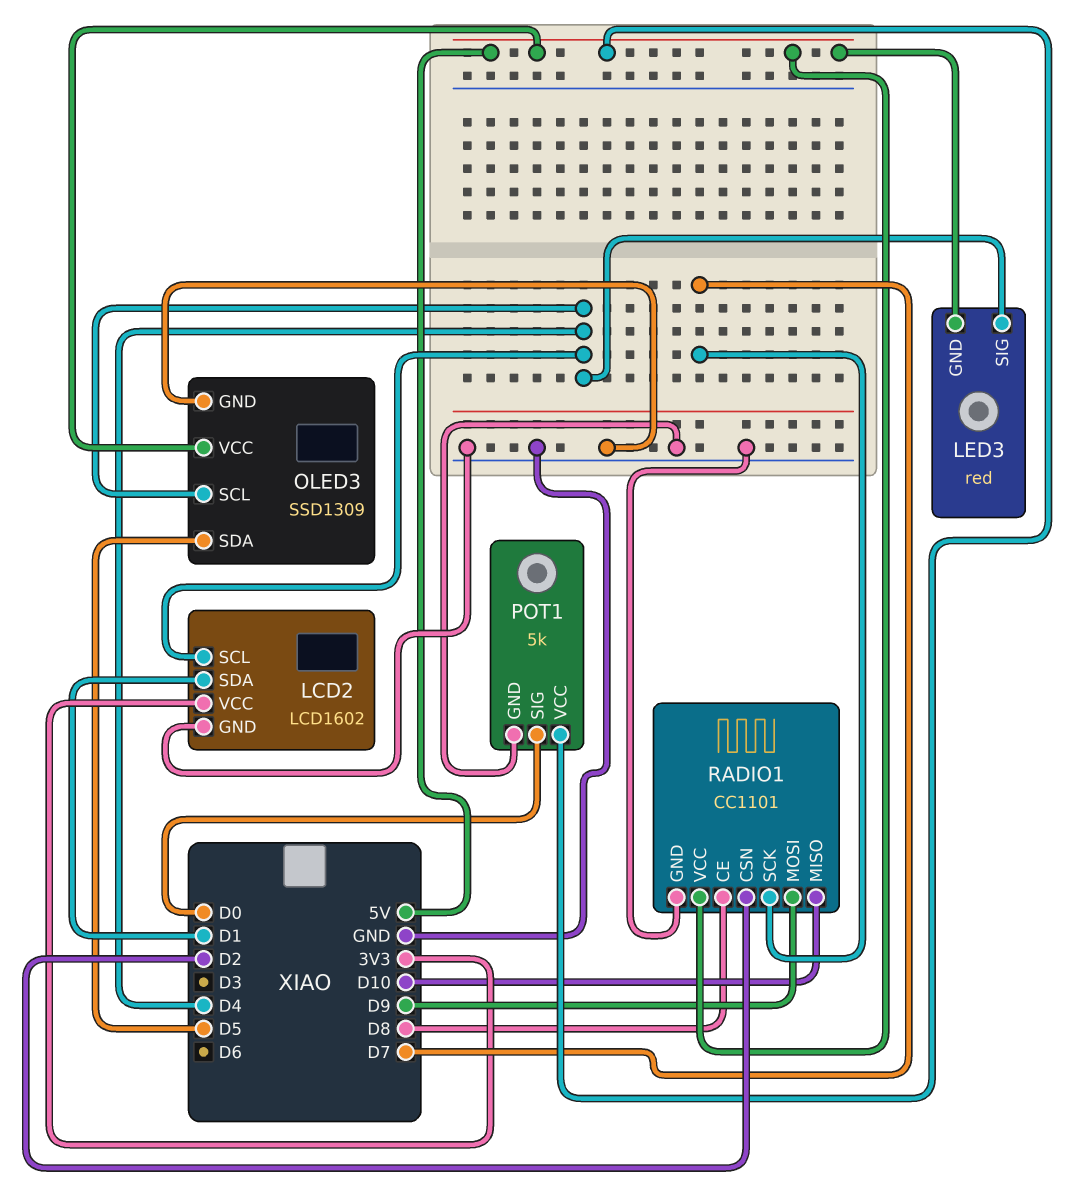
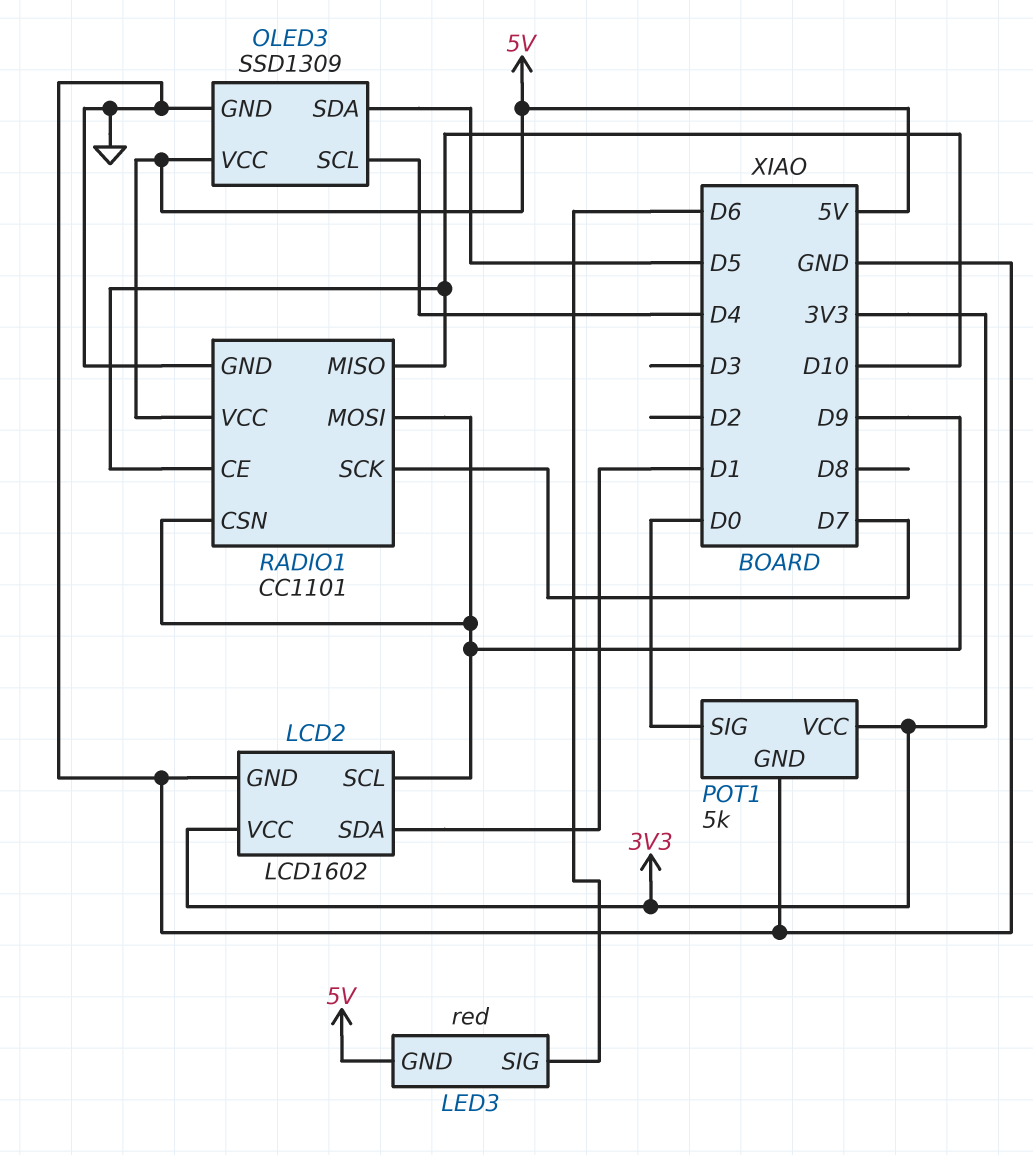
LCD2 pin SCL: D4 -> D9
LED3 pin SIG: D4 -> D6
POT1 pin VCC: 5V -> 3V3
RADIO1 pin CE: D8 -> D10
RADIO1 pin CSN: D2 -> D9

